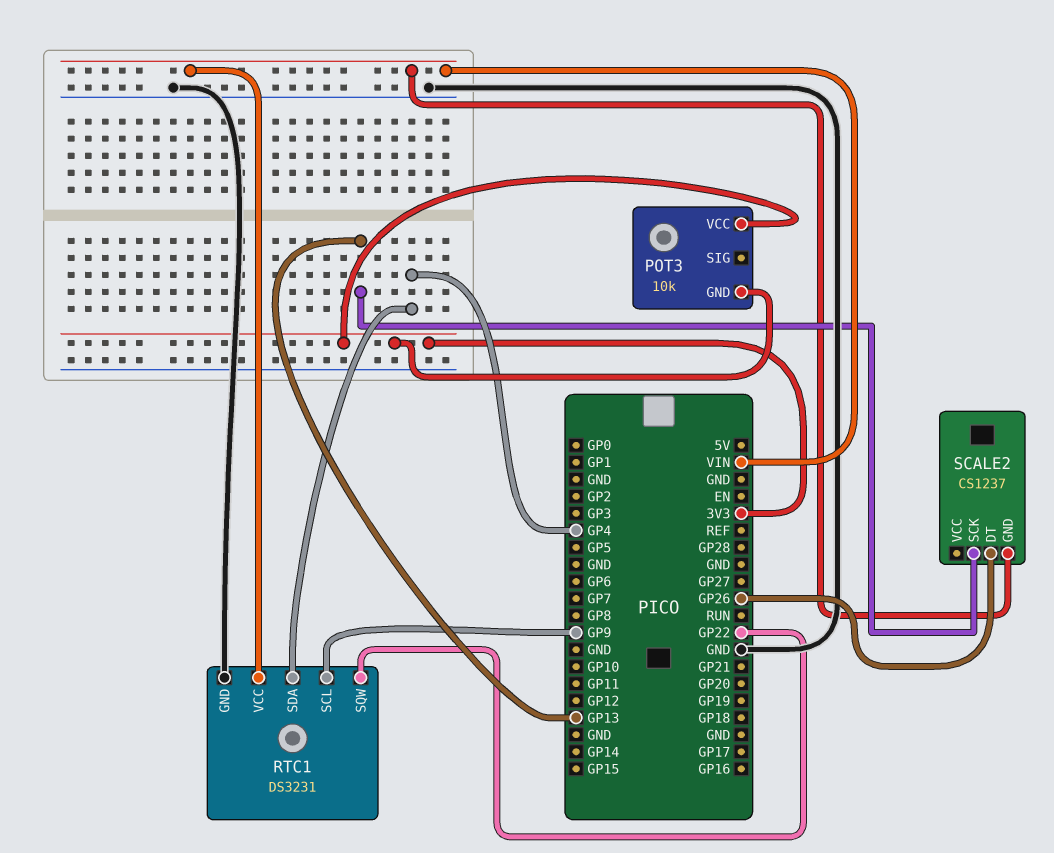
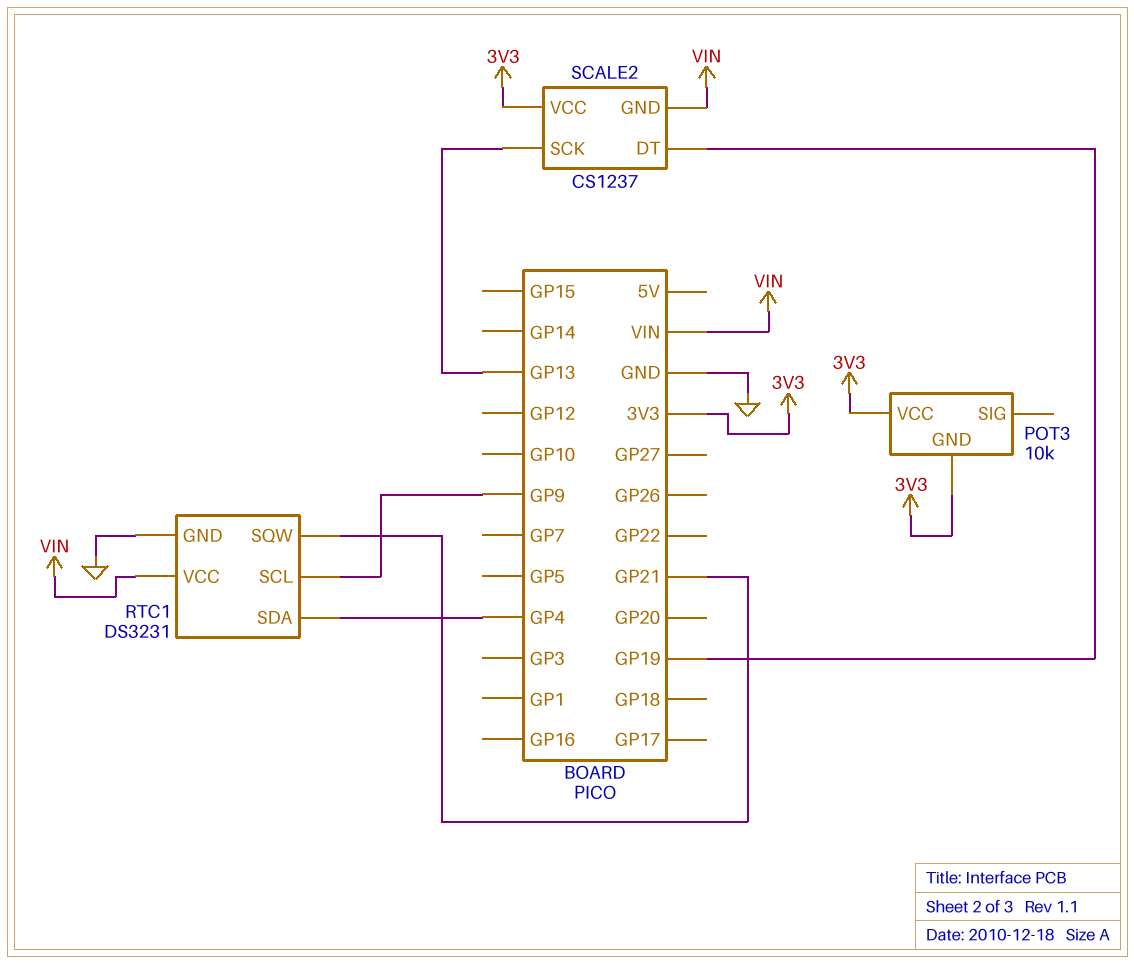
RTC1 pin SQW: GP22 -> GP21
SCALE2 pin DT: GP26 -> GP19
SCALE2 pin VCC: none -> 3V3

